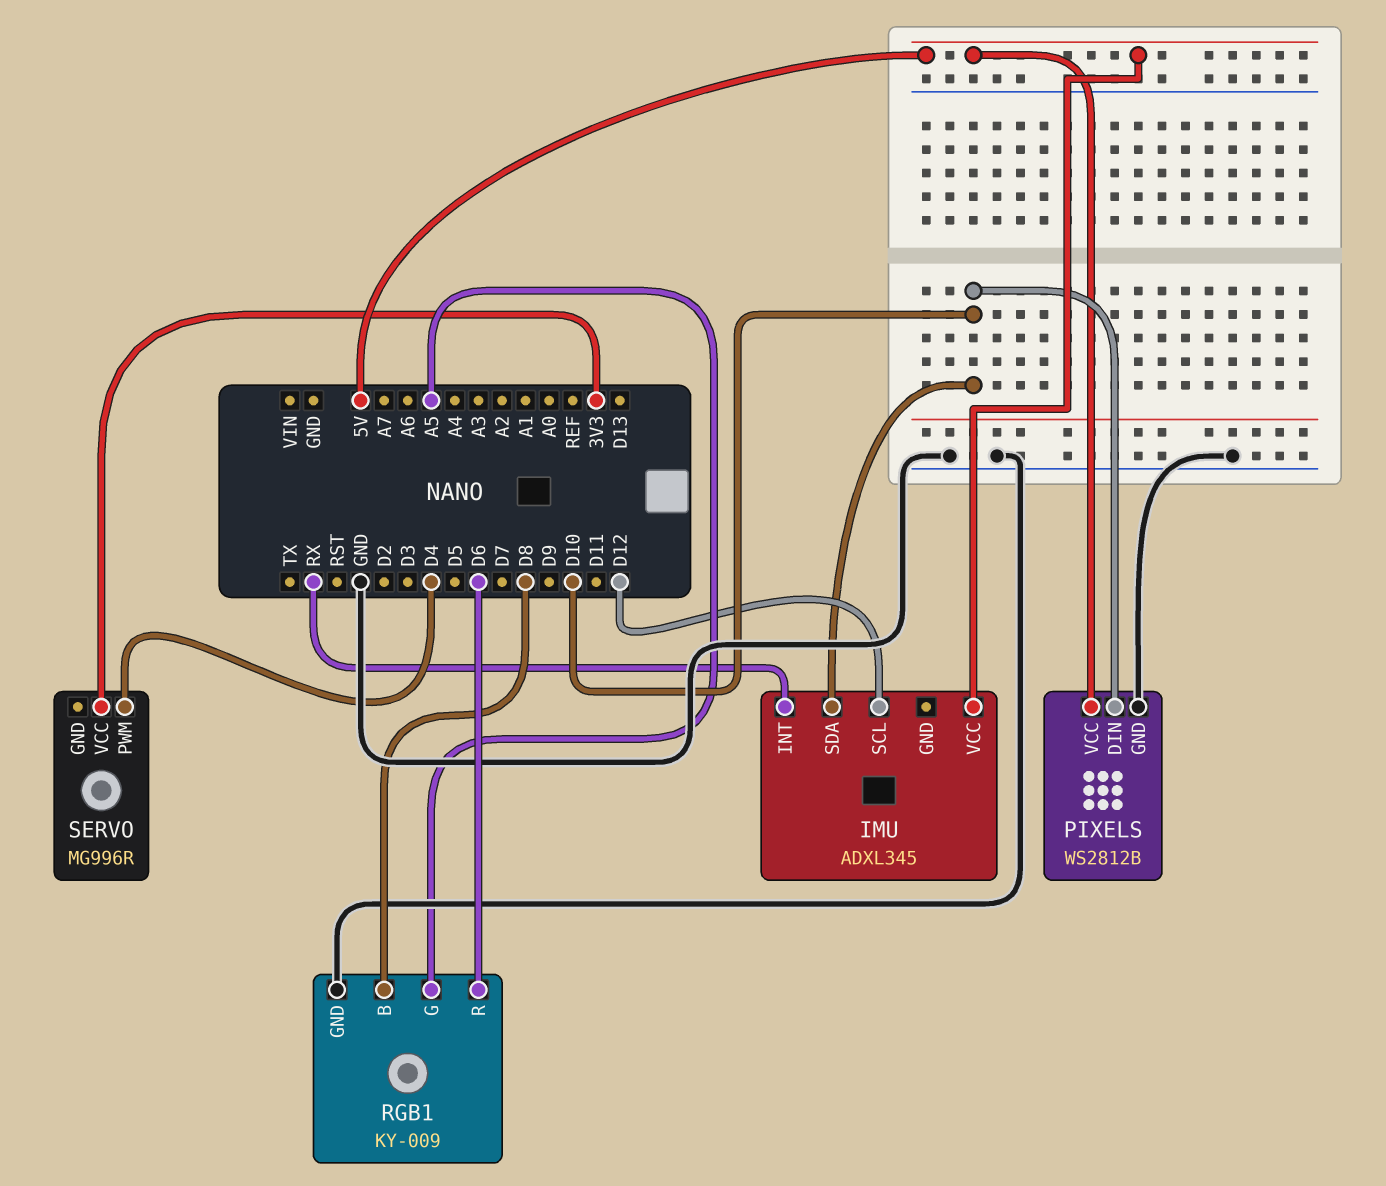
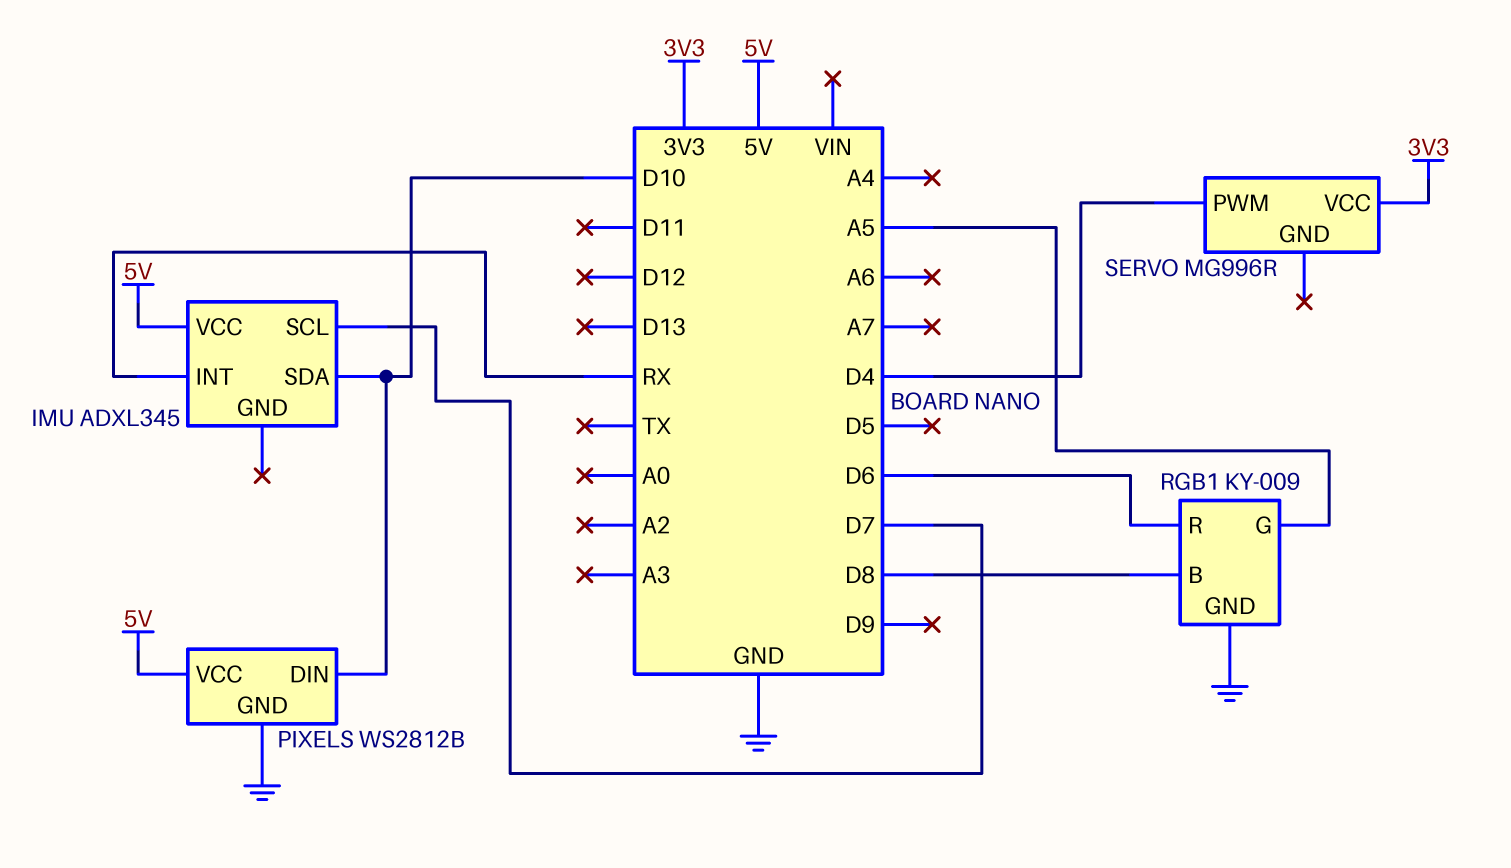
IMU pin SCL: D12 -> D7

